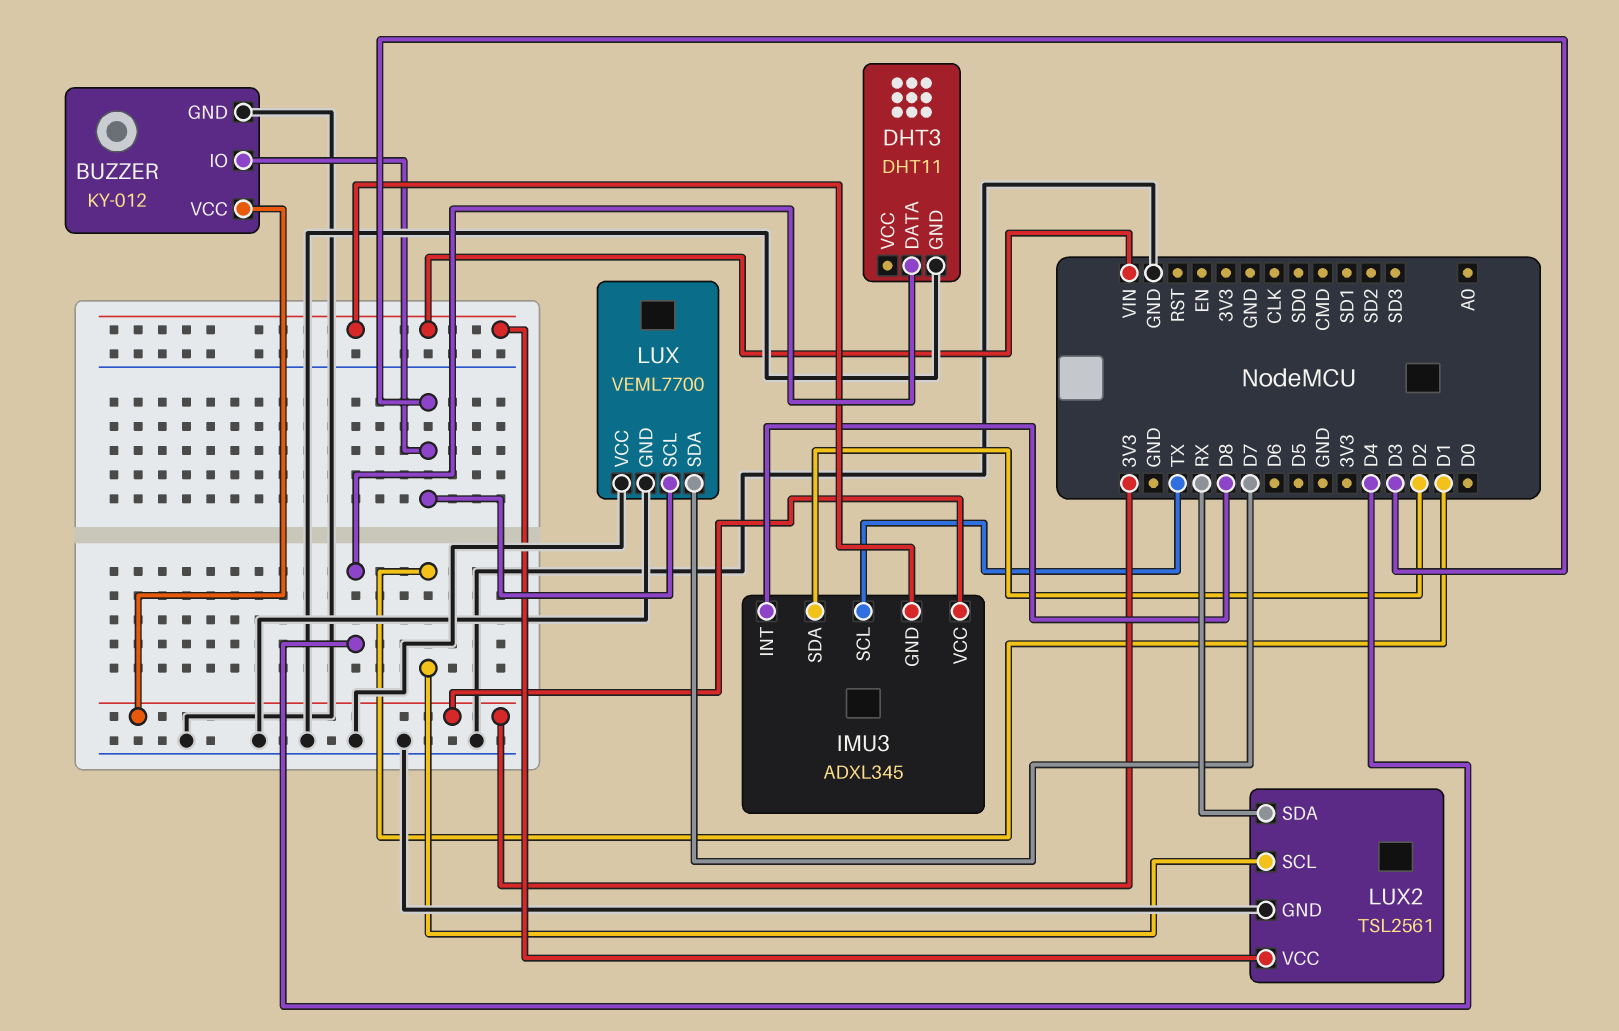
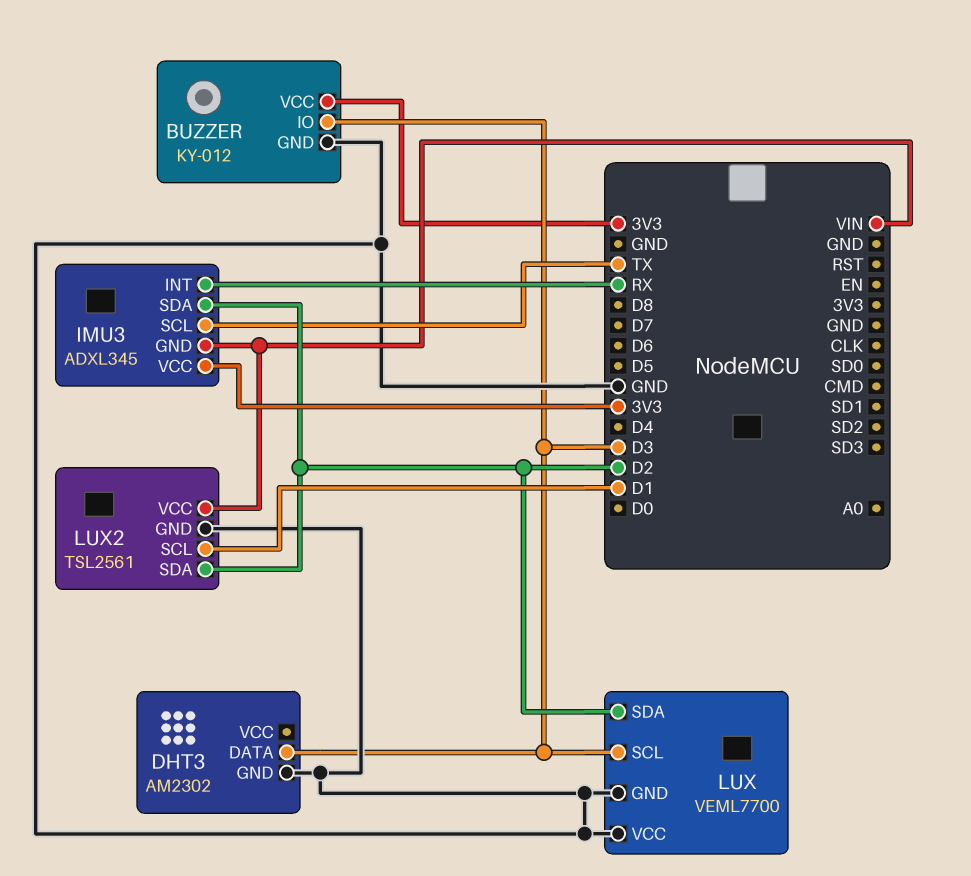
DHT3: DHT11 -> AM2302
DHT3 pin DATA: D4 -> D3
IMU3 pin INT: D8 -> RX
LUX pin SDA: D7 -> D2
LUX2 pin SDA: RX -> D2

